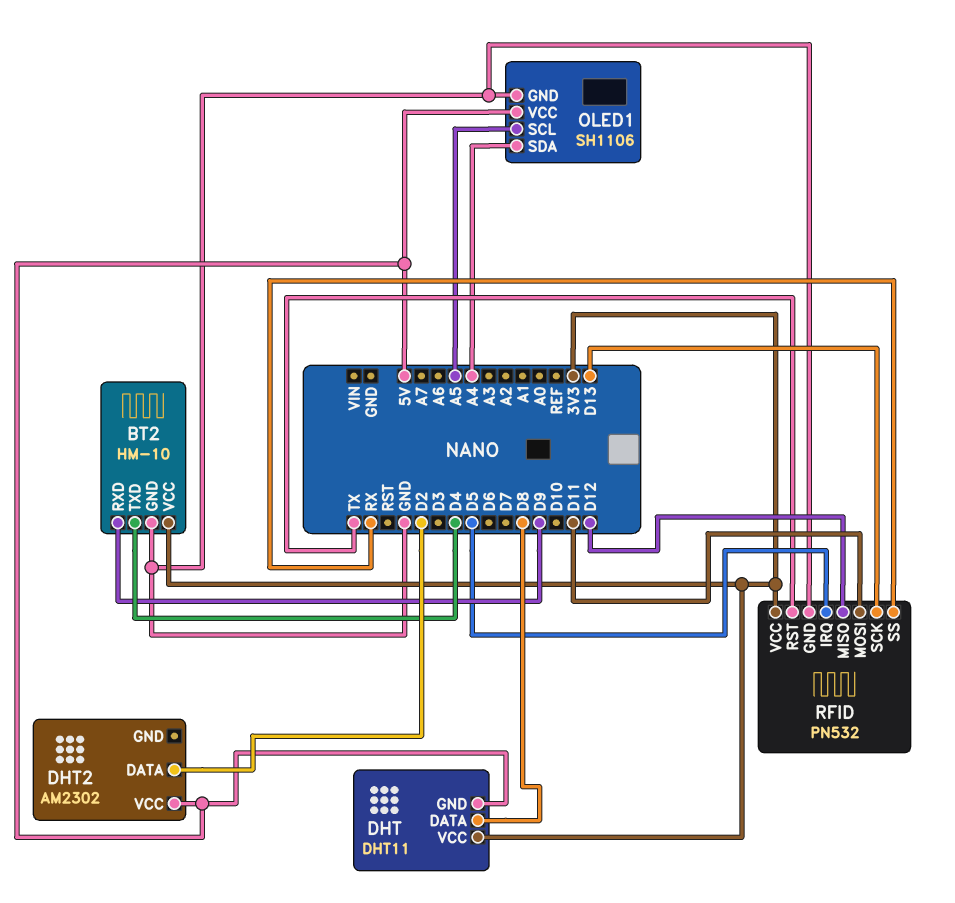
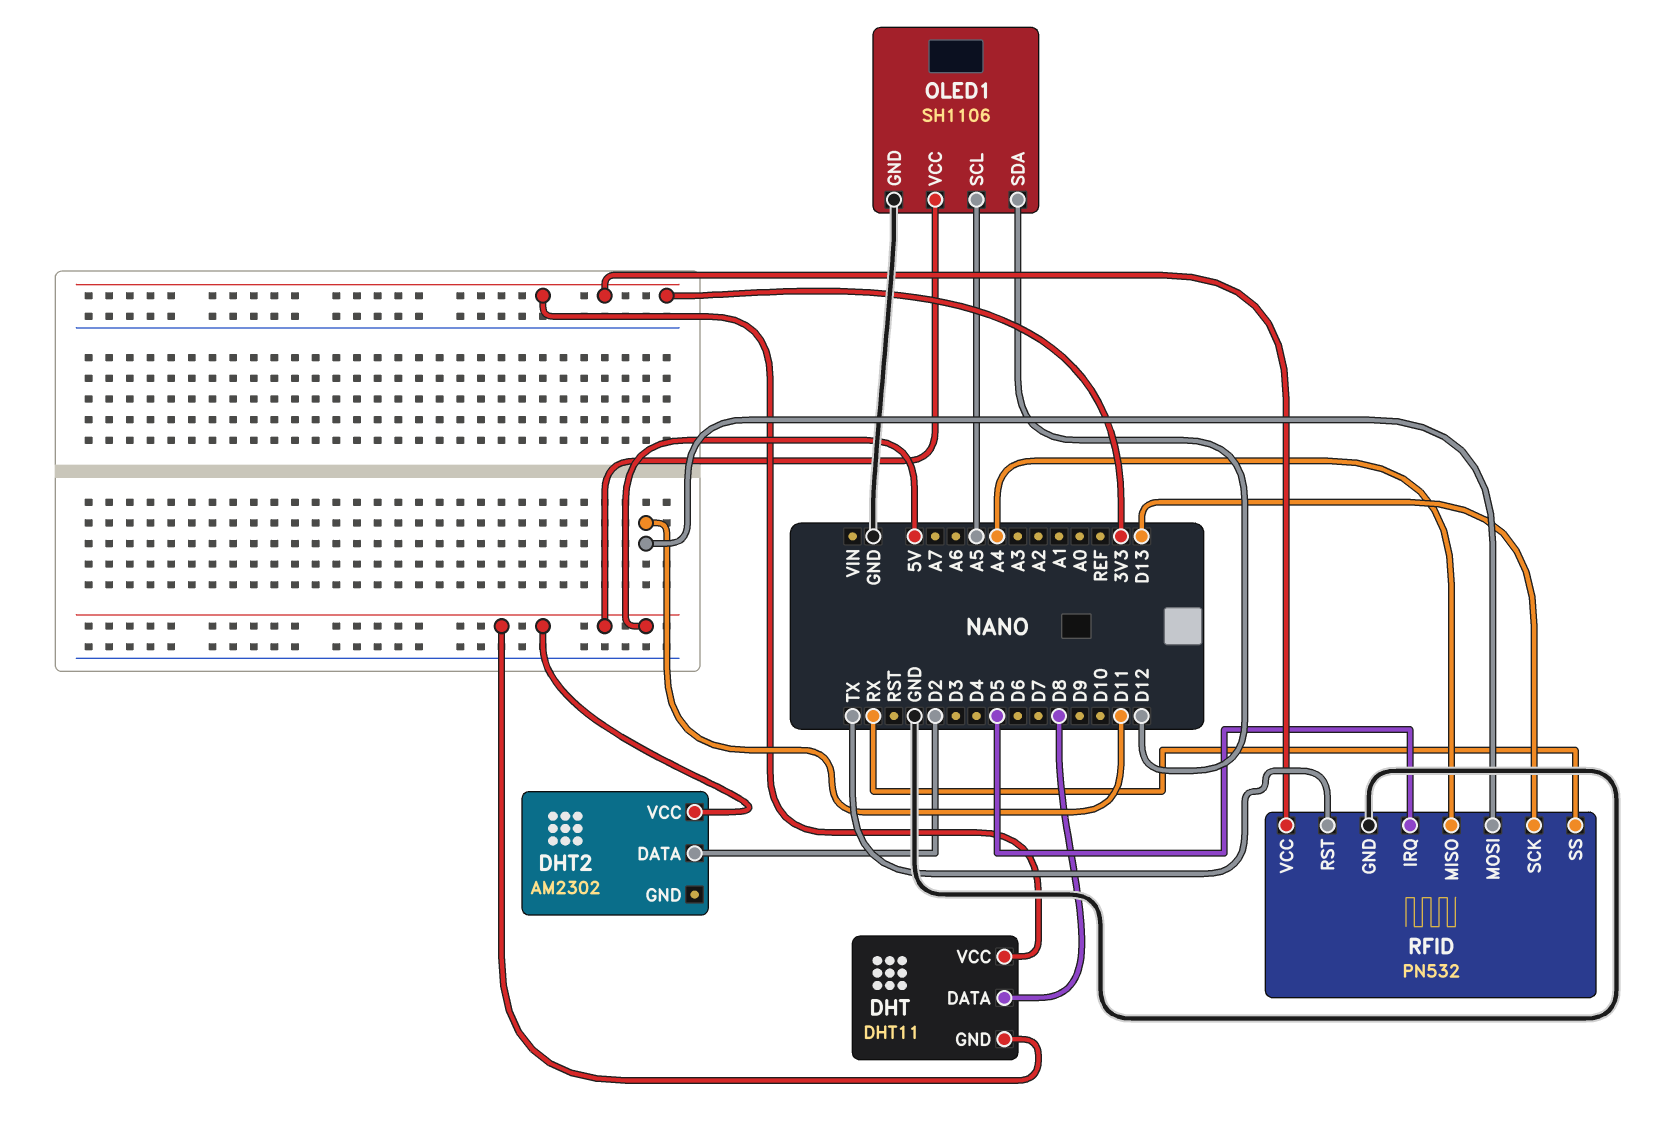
BT2: HM-10 -> none
BT2 pin GND: GND -> none
BT2 pin RXD: D9 -> none
BT2 pin TXD: D4 -> none
BT2 pin VCC: 3V3 -> none
OLED1 pin SDA: A4 -> D12
RFID pin MISO: D12 -> A4

